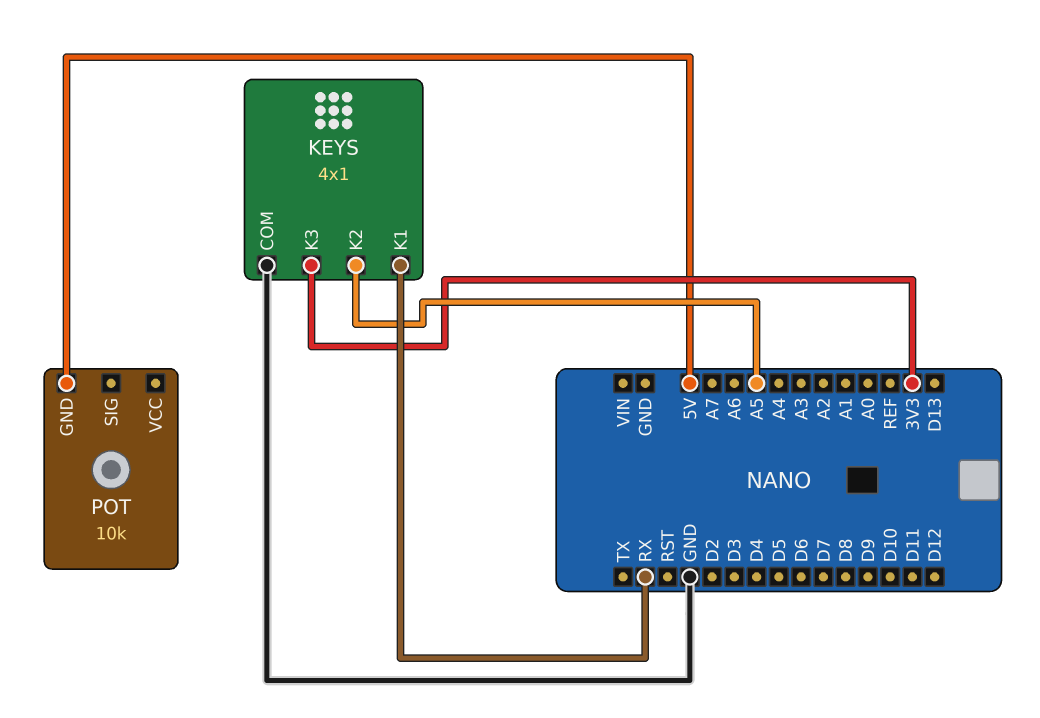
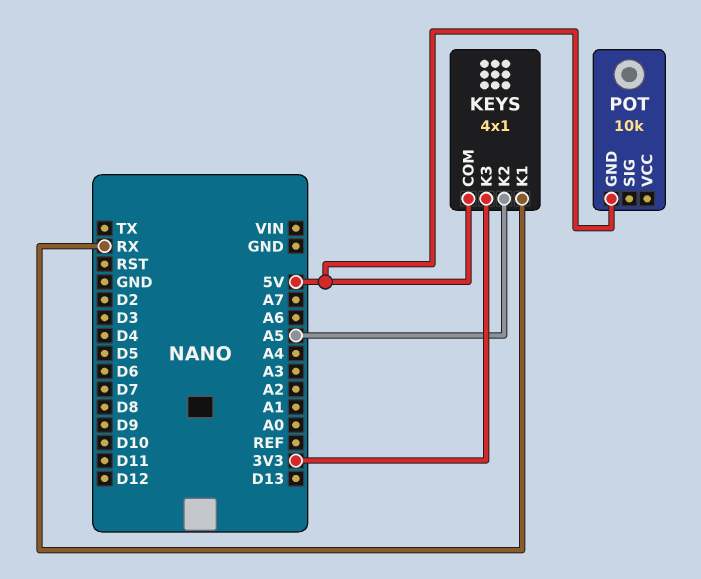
KEYS pin COM: GND -> 5V

